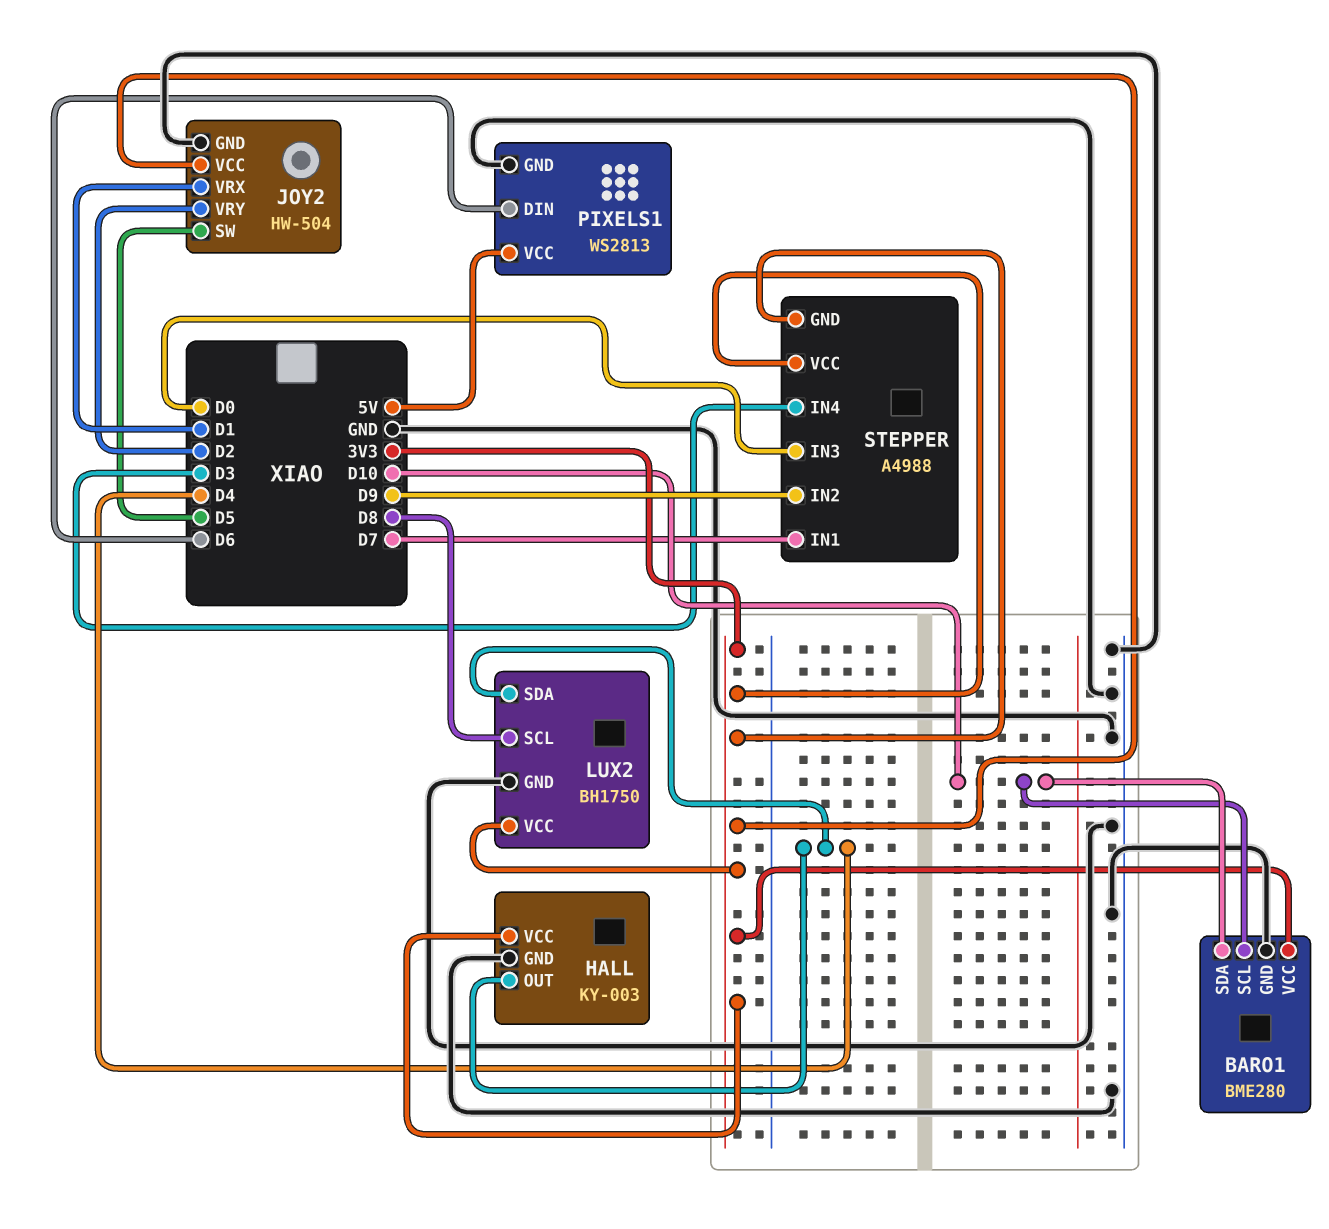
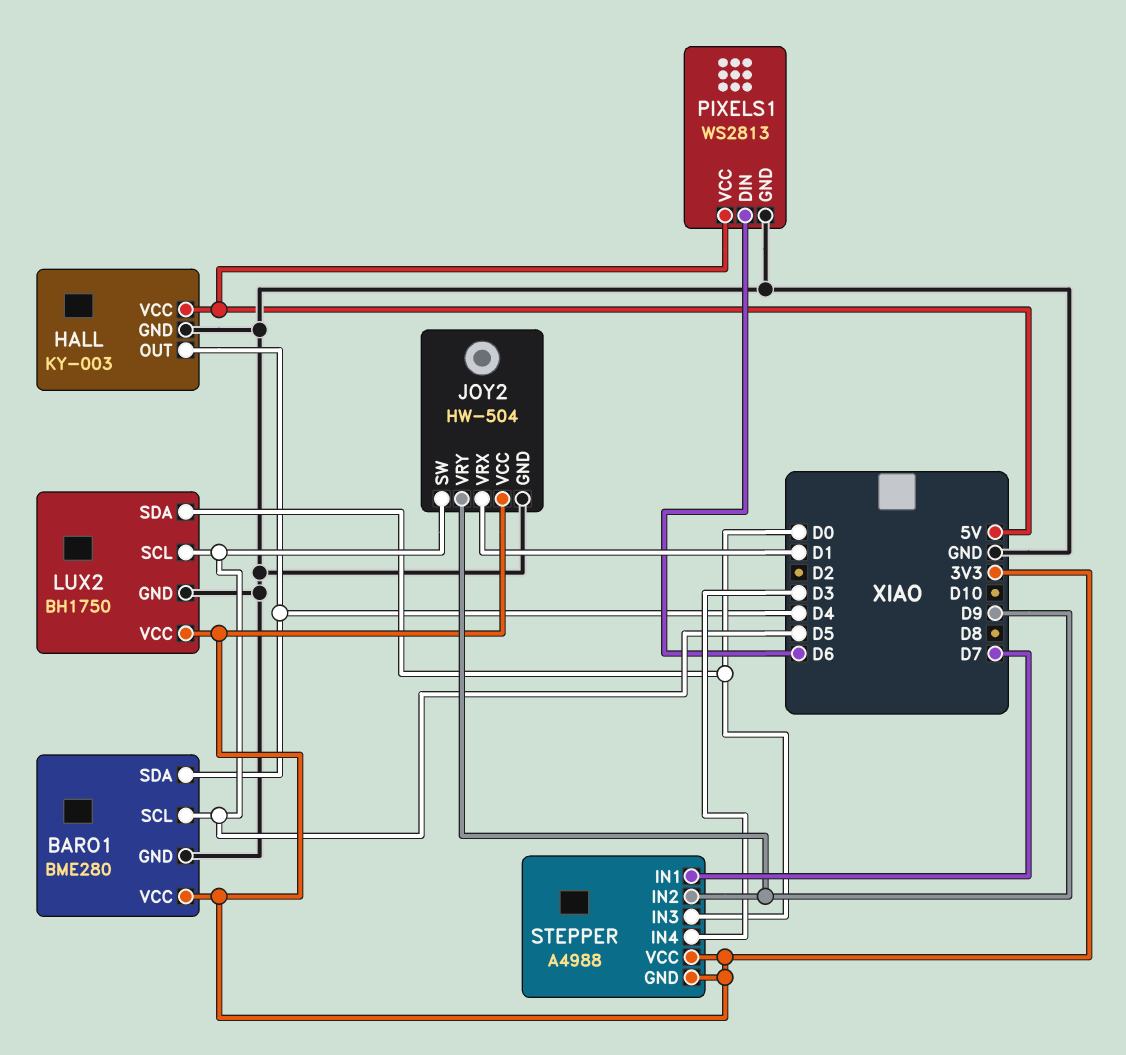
BARO1 pin SCL: D10 -> D5
BARO1 pin SDA: D10 -> D4
HALL pin VCC: 3V3 -> 5V
JOY2 pin VRY: D2 -> D9
LUX2 pin SCL: D8 -> D5
LUX2 pin SDA: D4 -> D0

